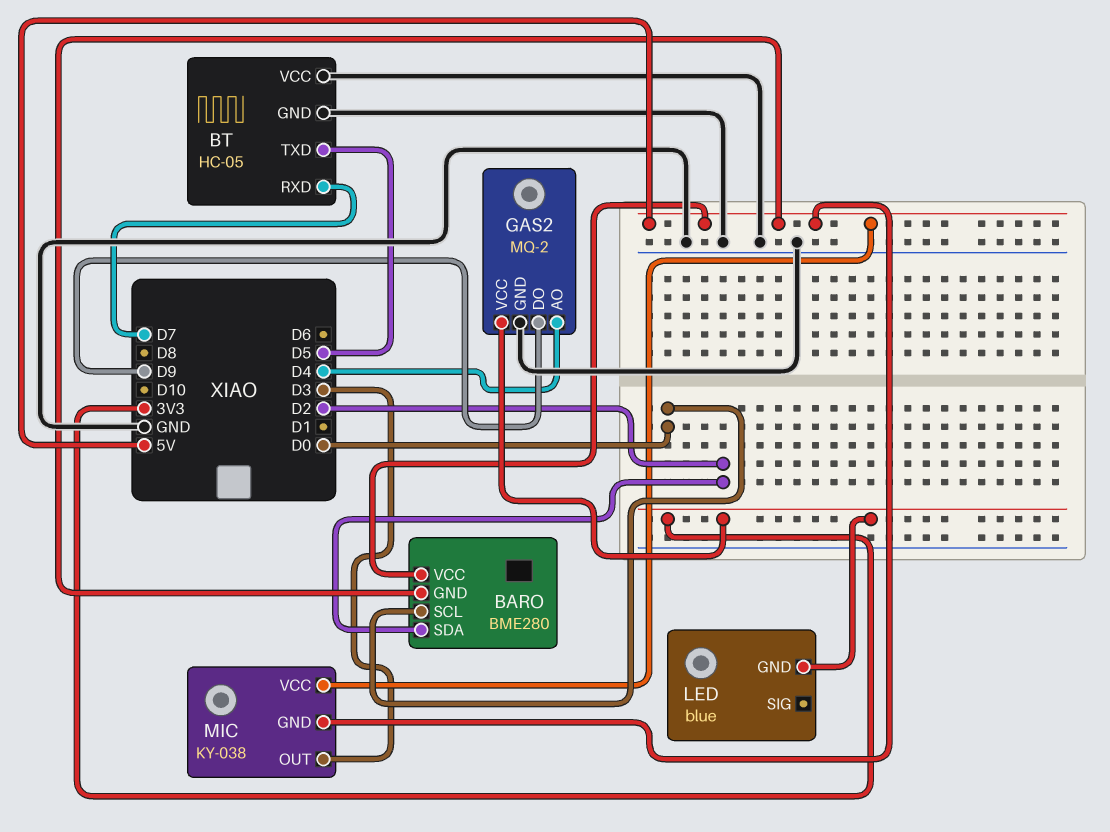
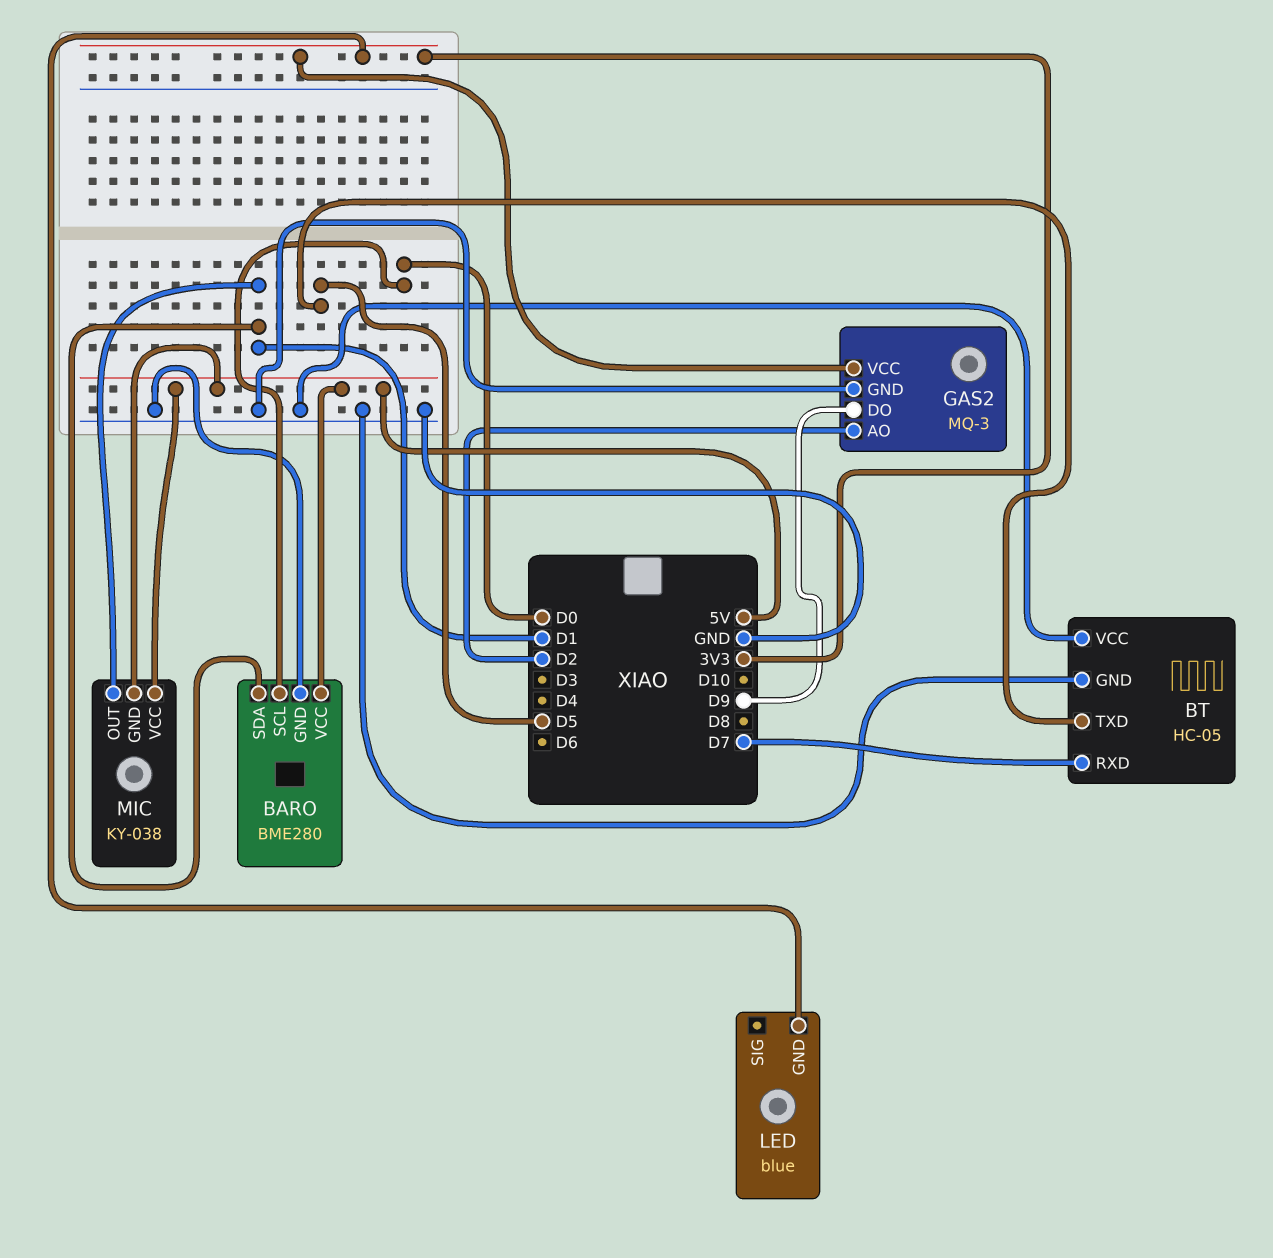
BARO pin GND: 5V -> GND
BARO pin SDA: D2 -> D1
GAS2: MQ-2 -> MQ-3
GAS2 pin AO: D4 -> D2
MIC pin OUT: D3 -> D1

